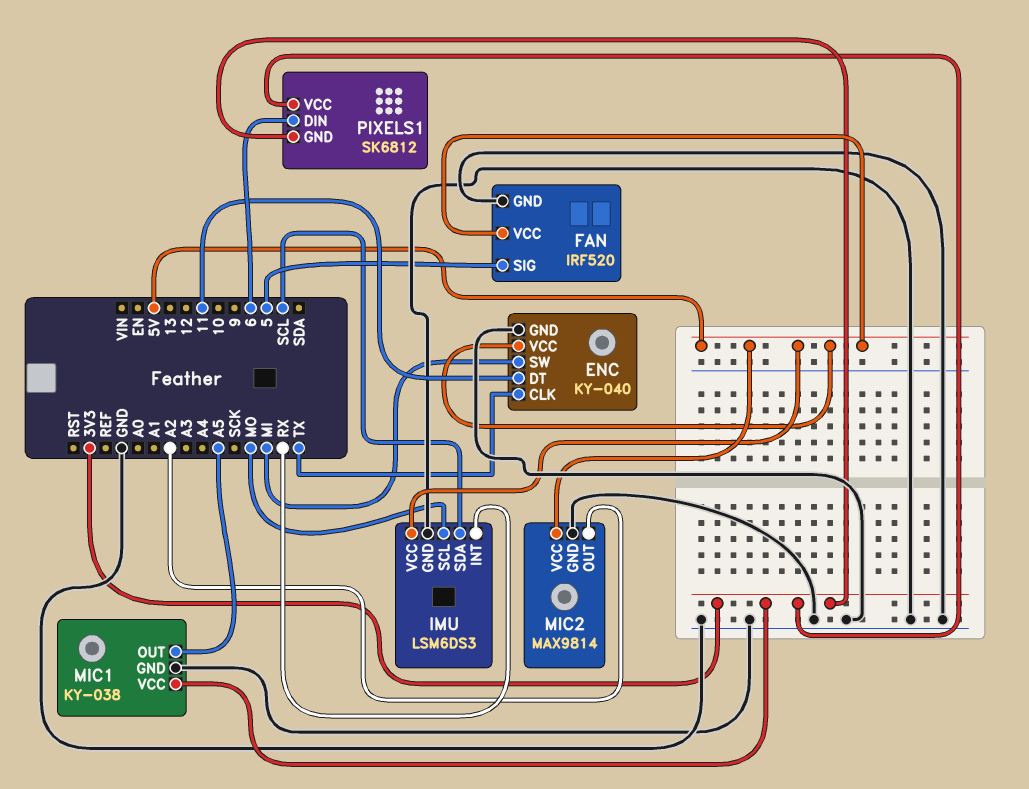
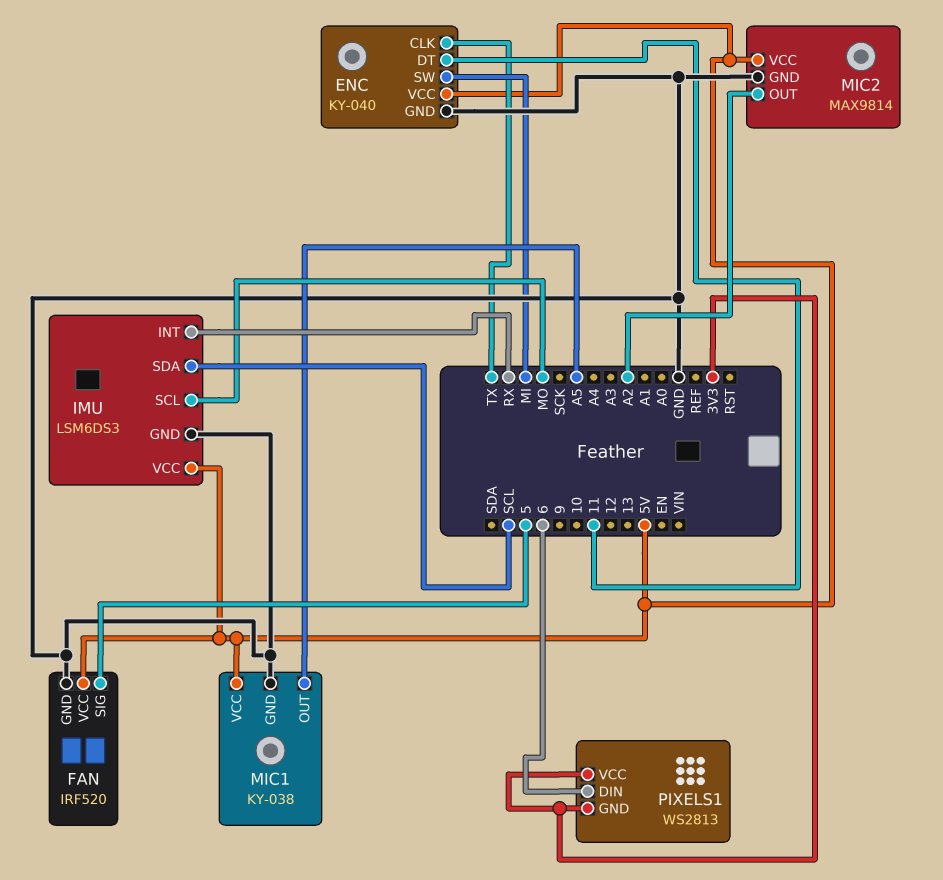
MIC1 pin VCC: 3V3 -> 5V
PIXELS1: SK6812 -> WS2813

